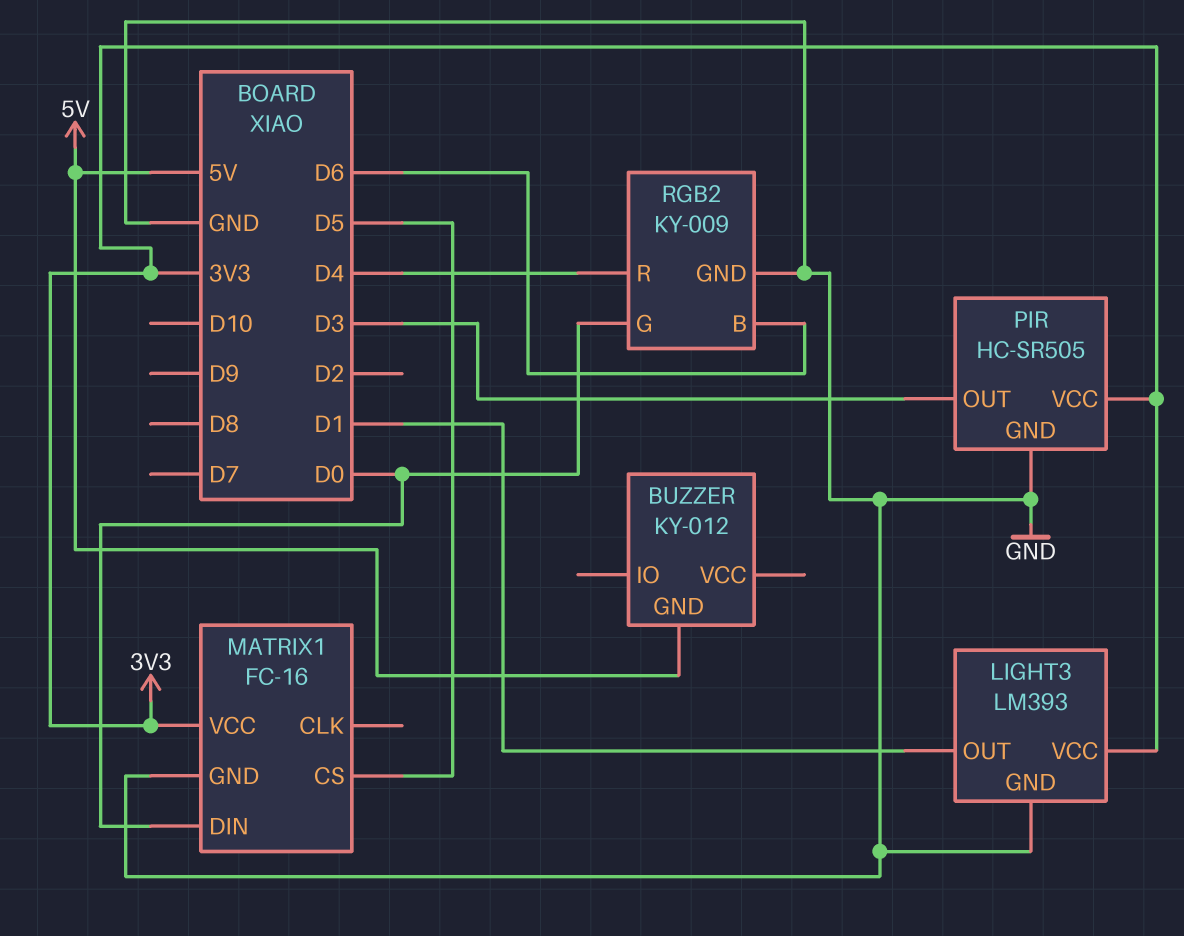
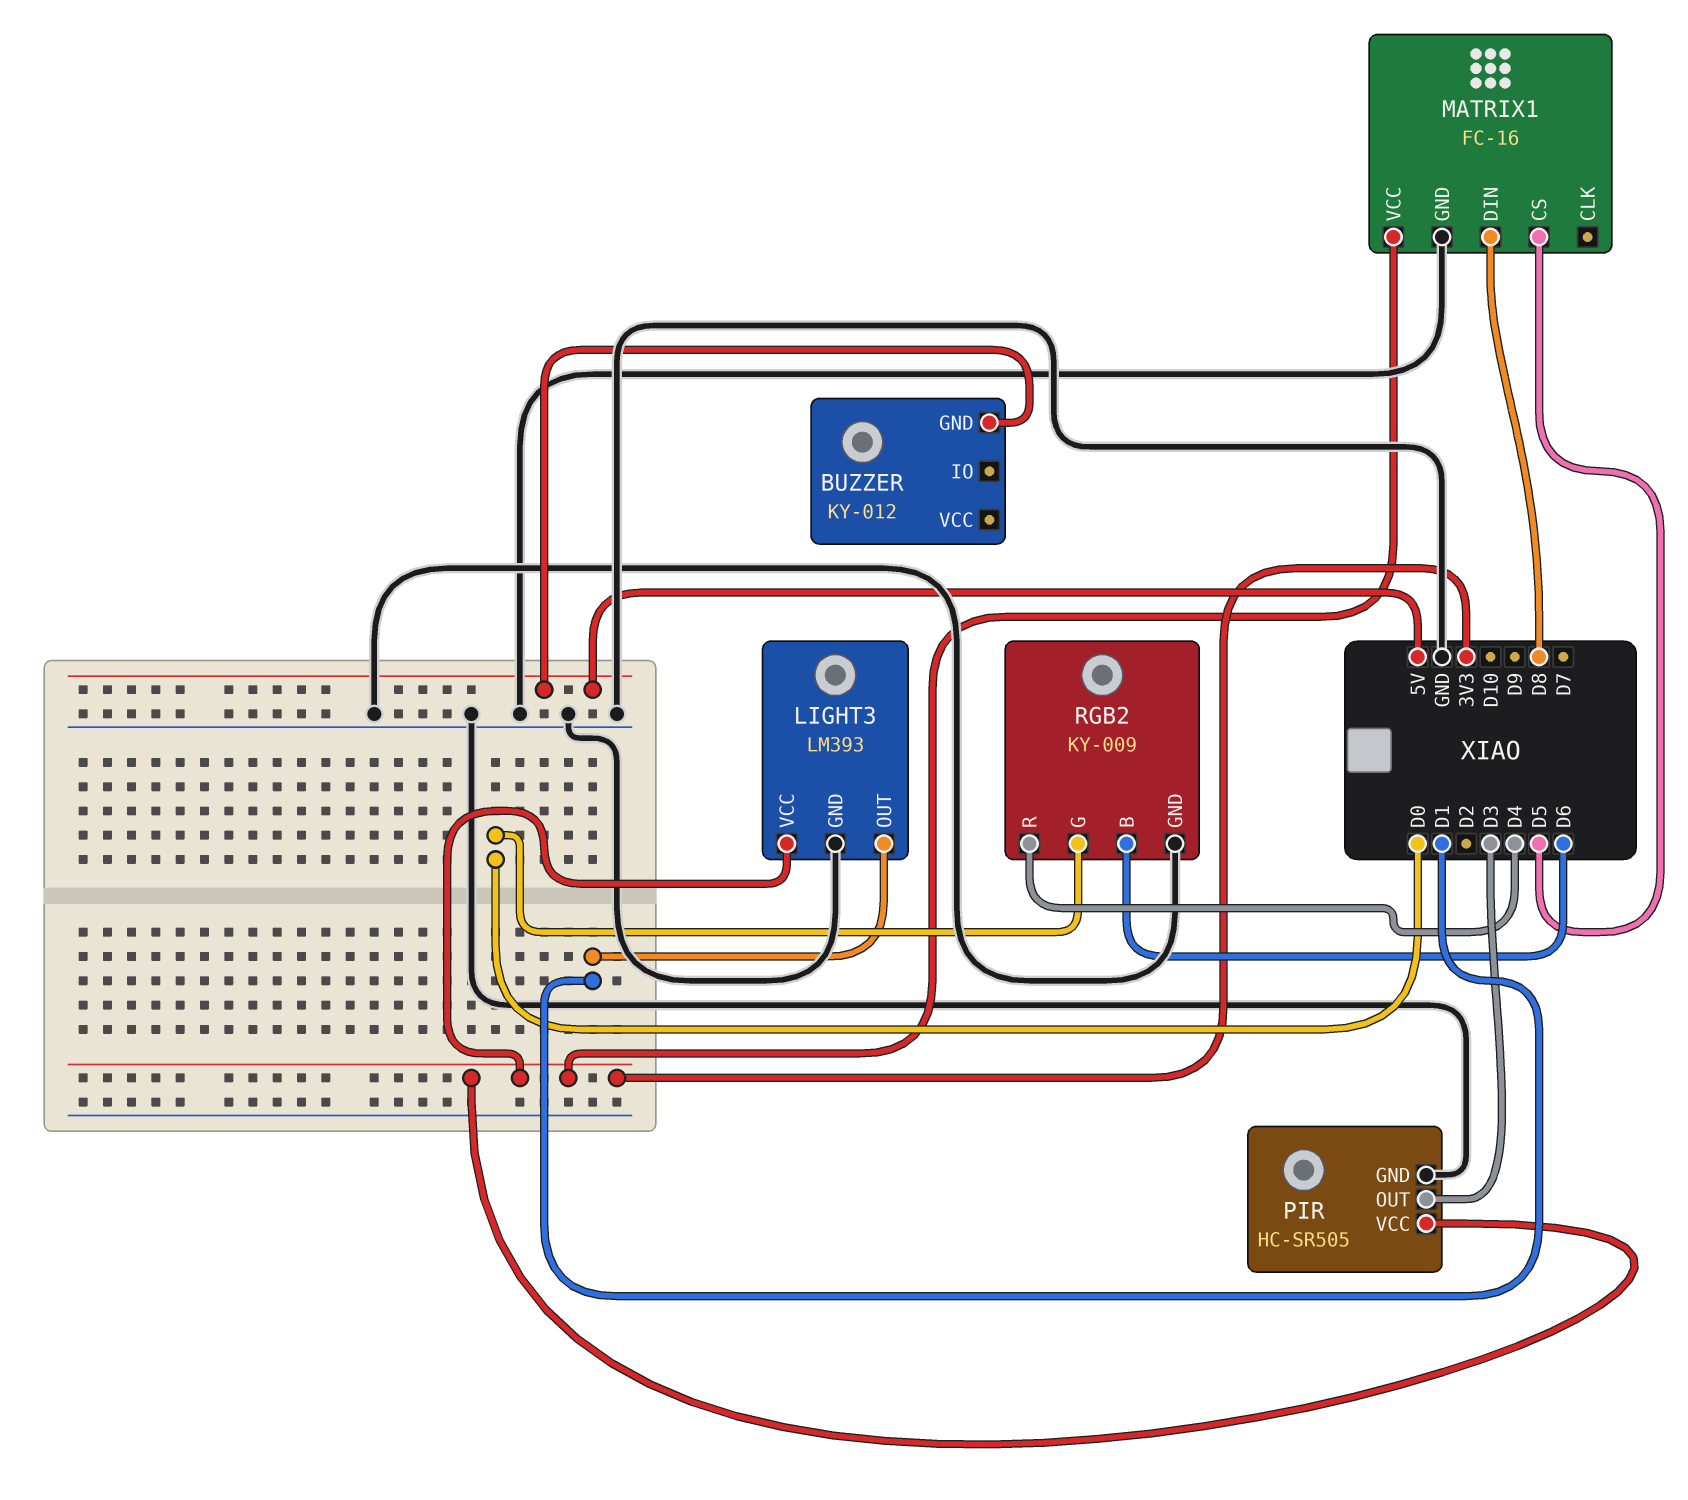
MATRIX1 pin DIN: D0 -> D8

